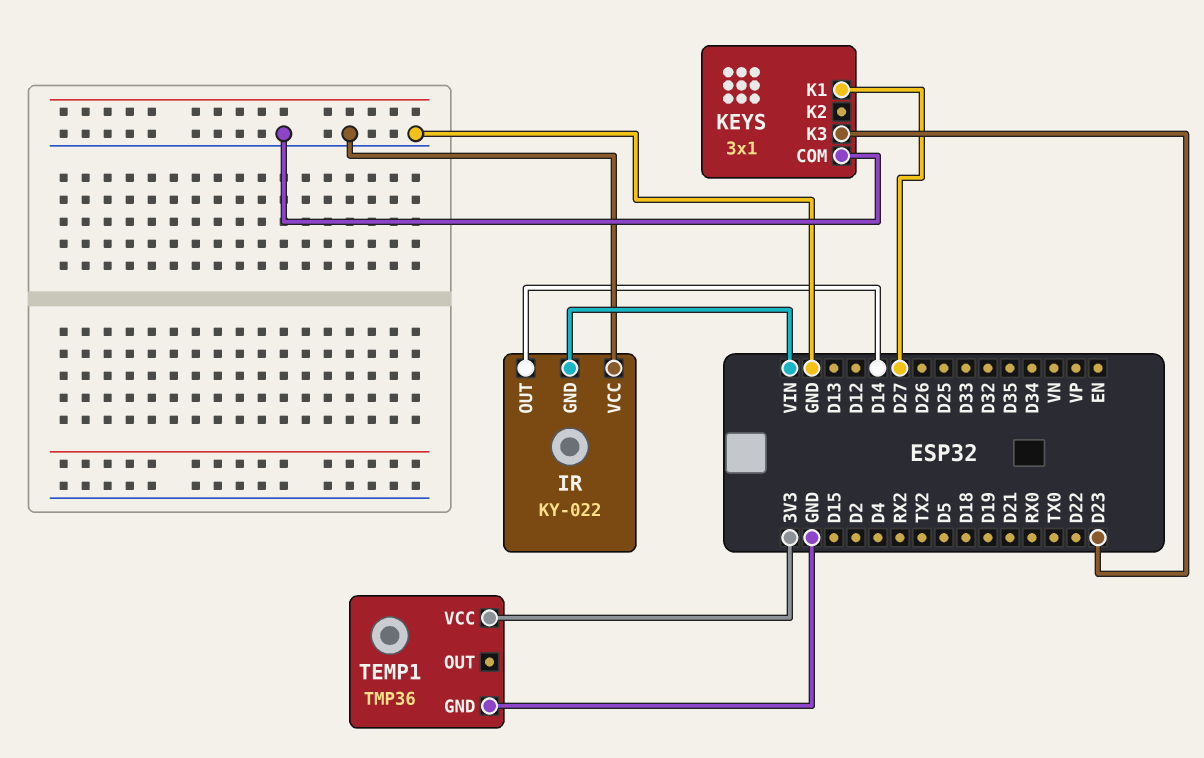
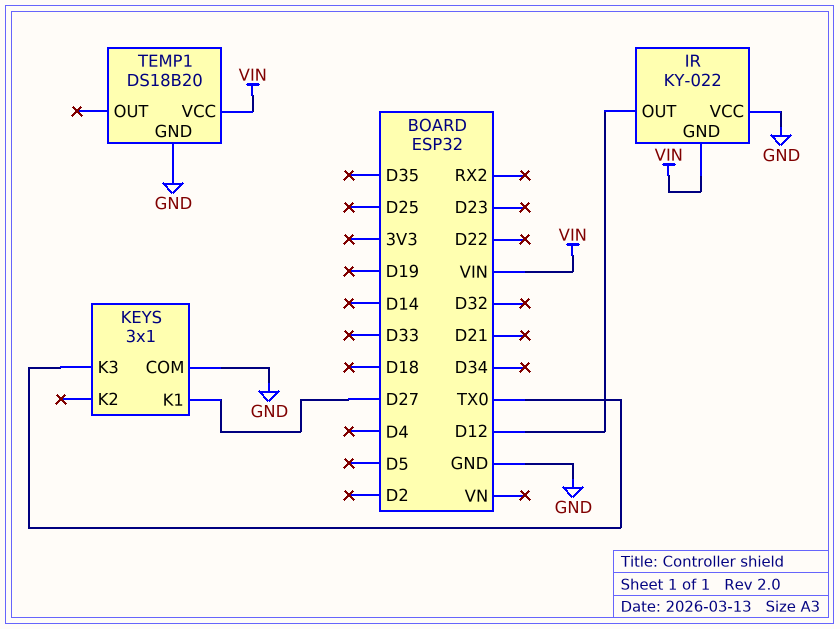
IR pin OUT: D14 -> D12
KEYS pin K3: D23 -> TX0
TEMP1: TMP36 -> DS18B20
TEMP1 pin VCC: 3V3 -> VIN

